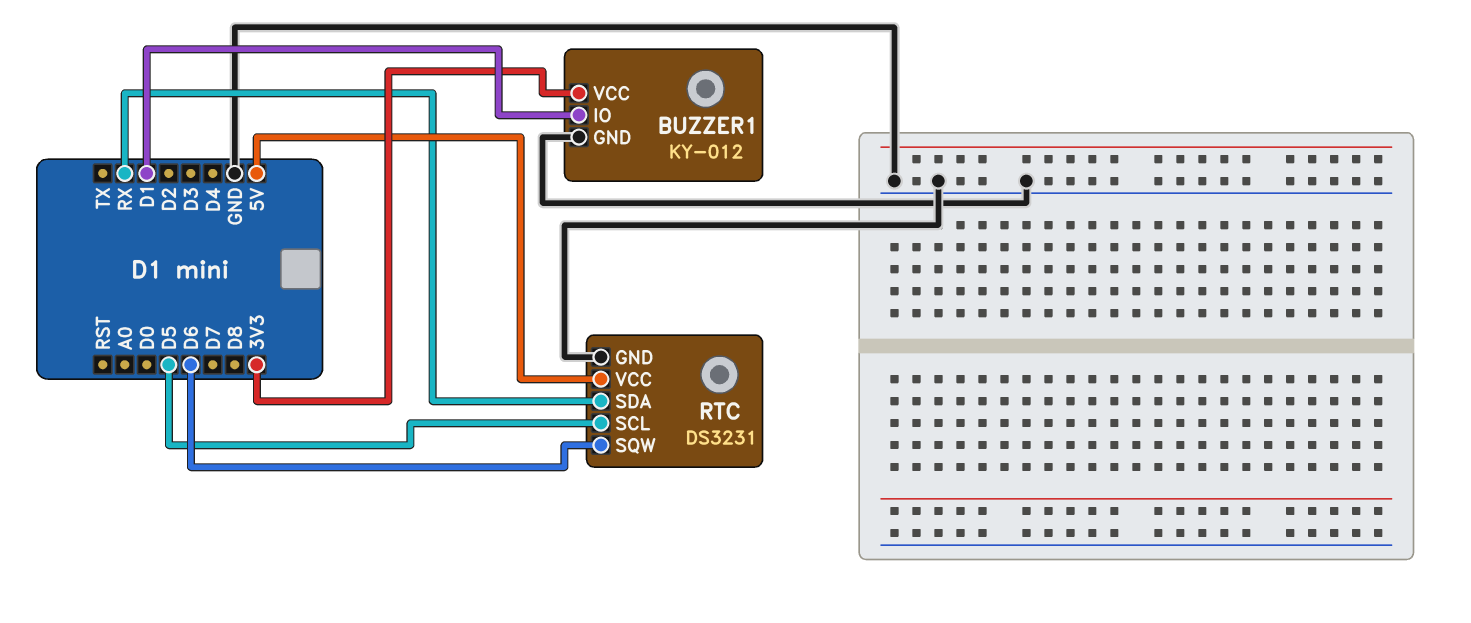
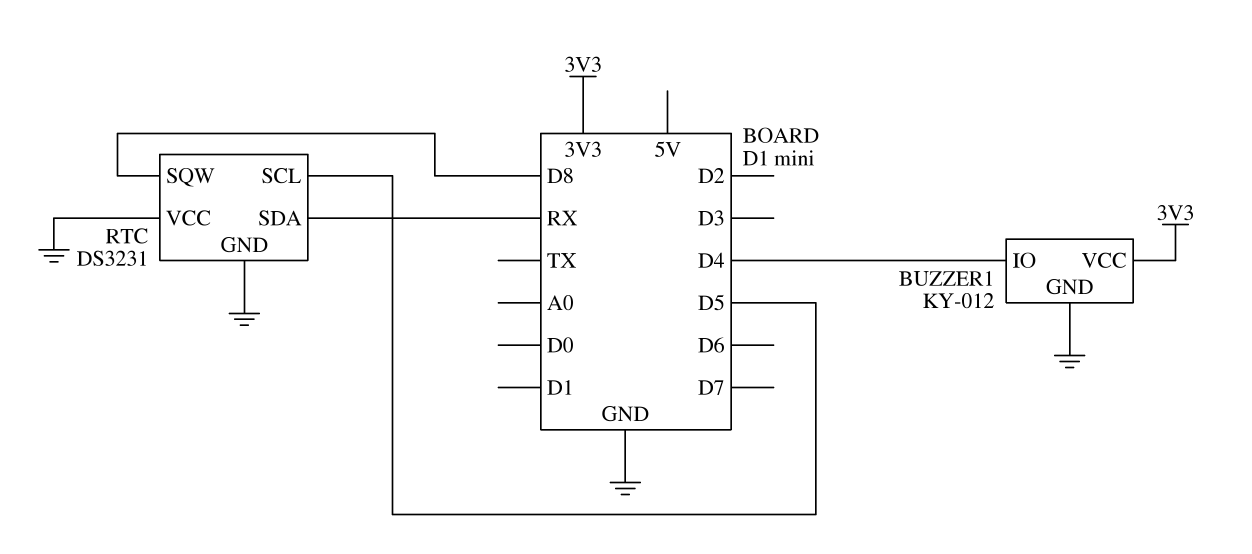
BUZZER1 pin IO: D1 -> D4
RTC pin SQW: D6 -> D8
RTC pin VCC: 5V -> GND

